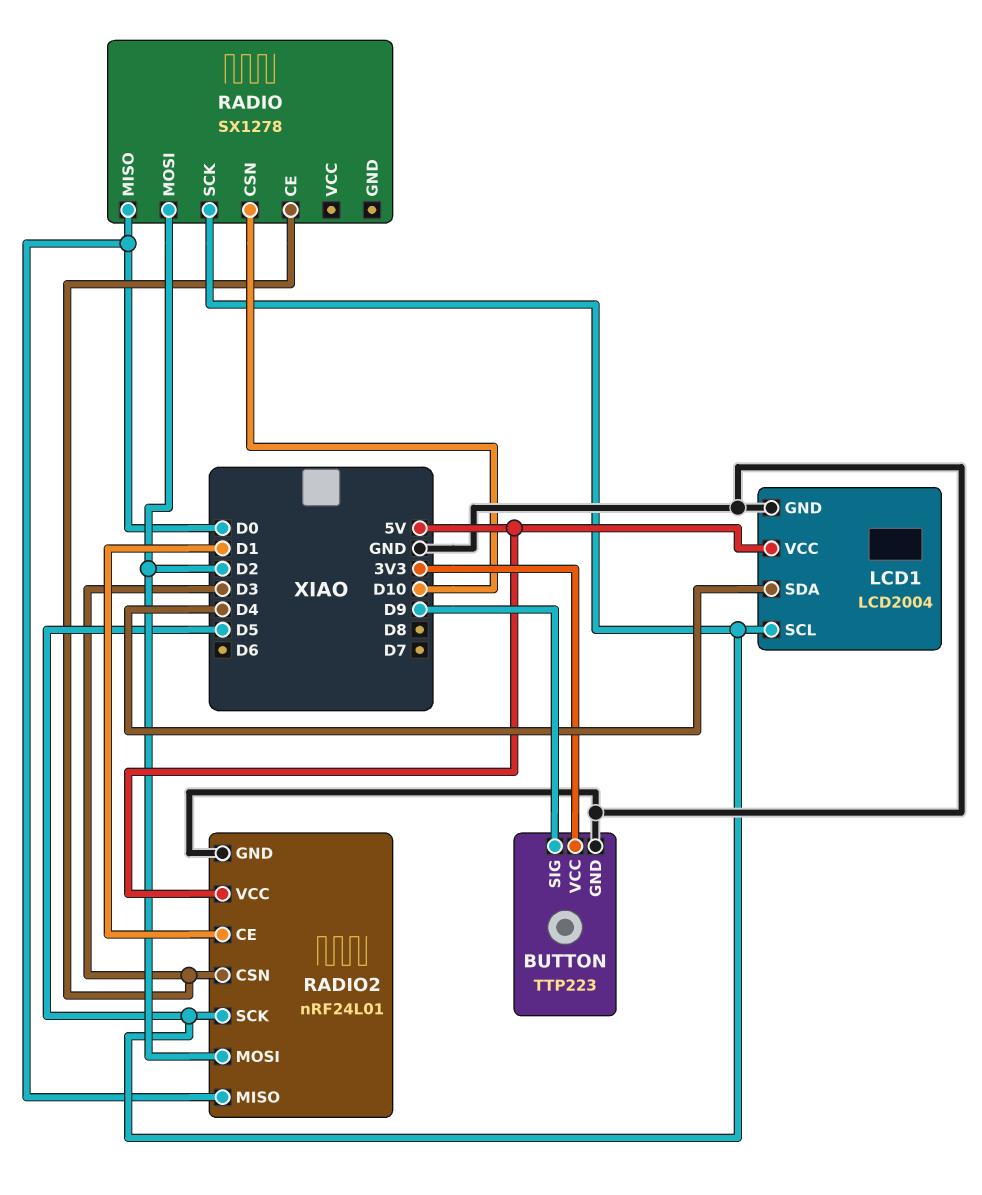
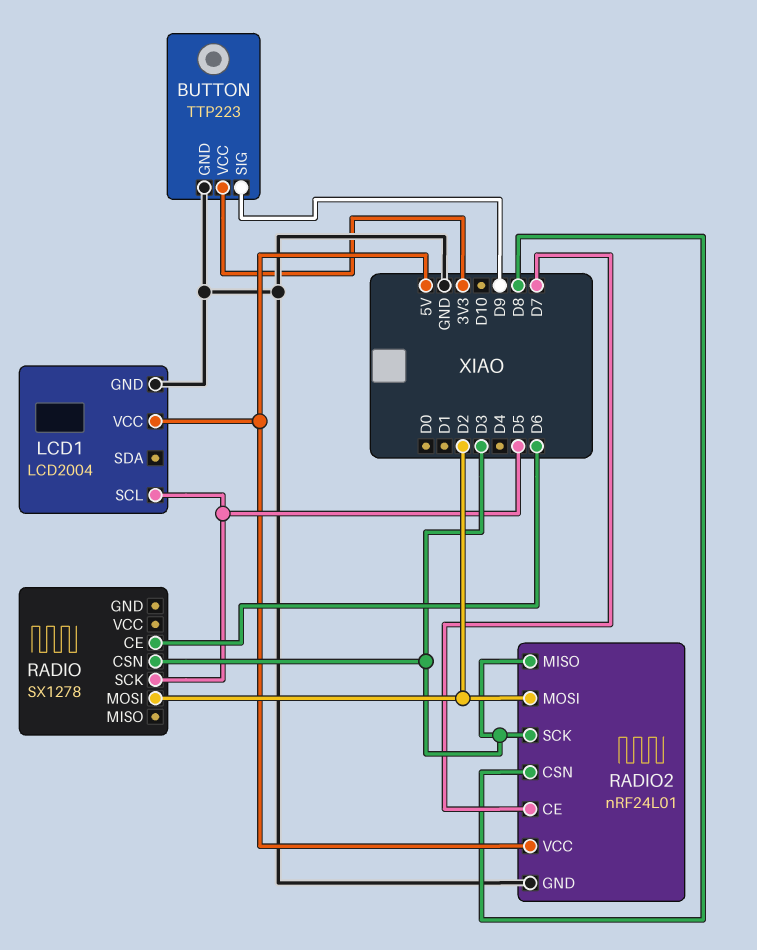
LCD1 pin SDA: D4 -> none
RADIO pin CE: D3 -> D6
RADIO pin CSN: D10 -> D3
RADIO pin MISO: D0 -> none
RADIO2 pin CE: D1 -> D7
RADIO2 pin CSN: D3 -> D8
RADIO2 pin MISO: D0 -> D3
RADIO2 pin SCK: D5 -> D3

